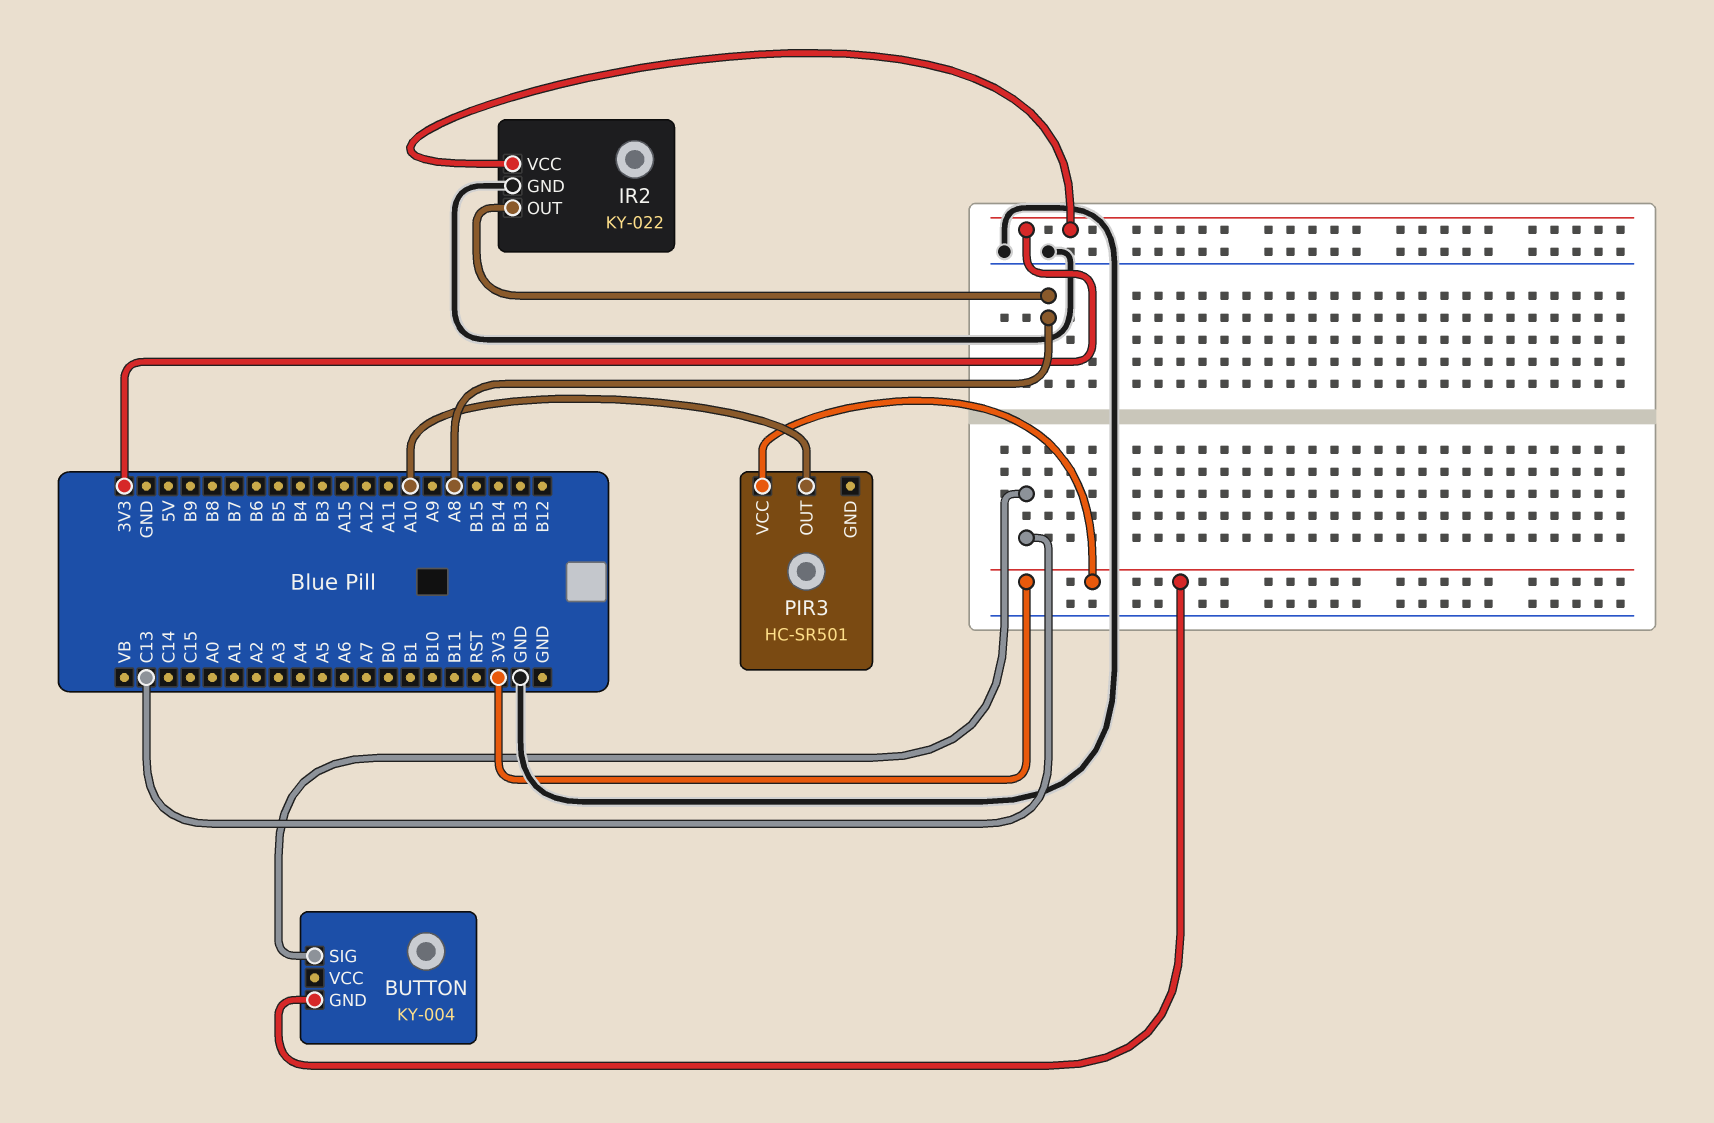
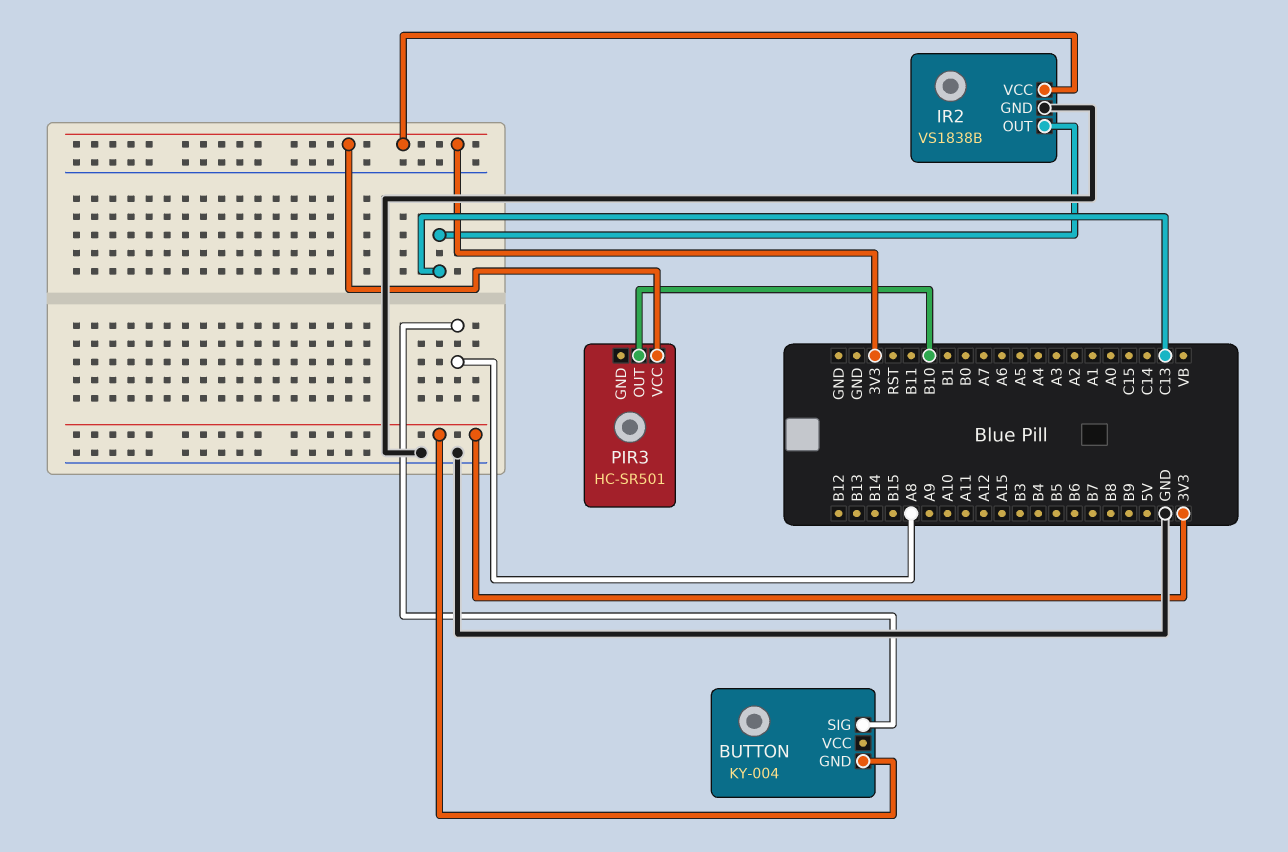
BUTTON pin SIG: C13 -> A8
IR2: KY-022 -> VS1838B
IR2 pin OUT: A8 -> C13
PIR3 pin OUT: A10 -> B10

